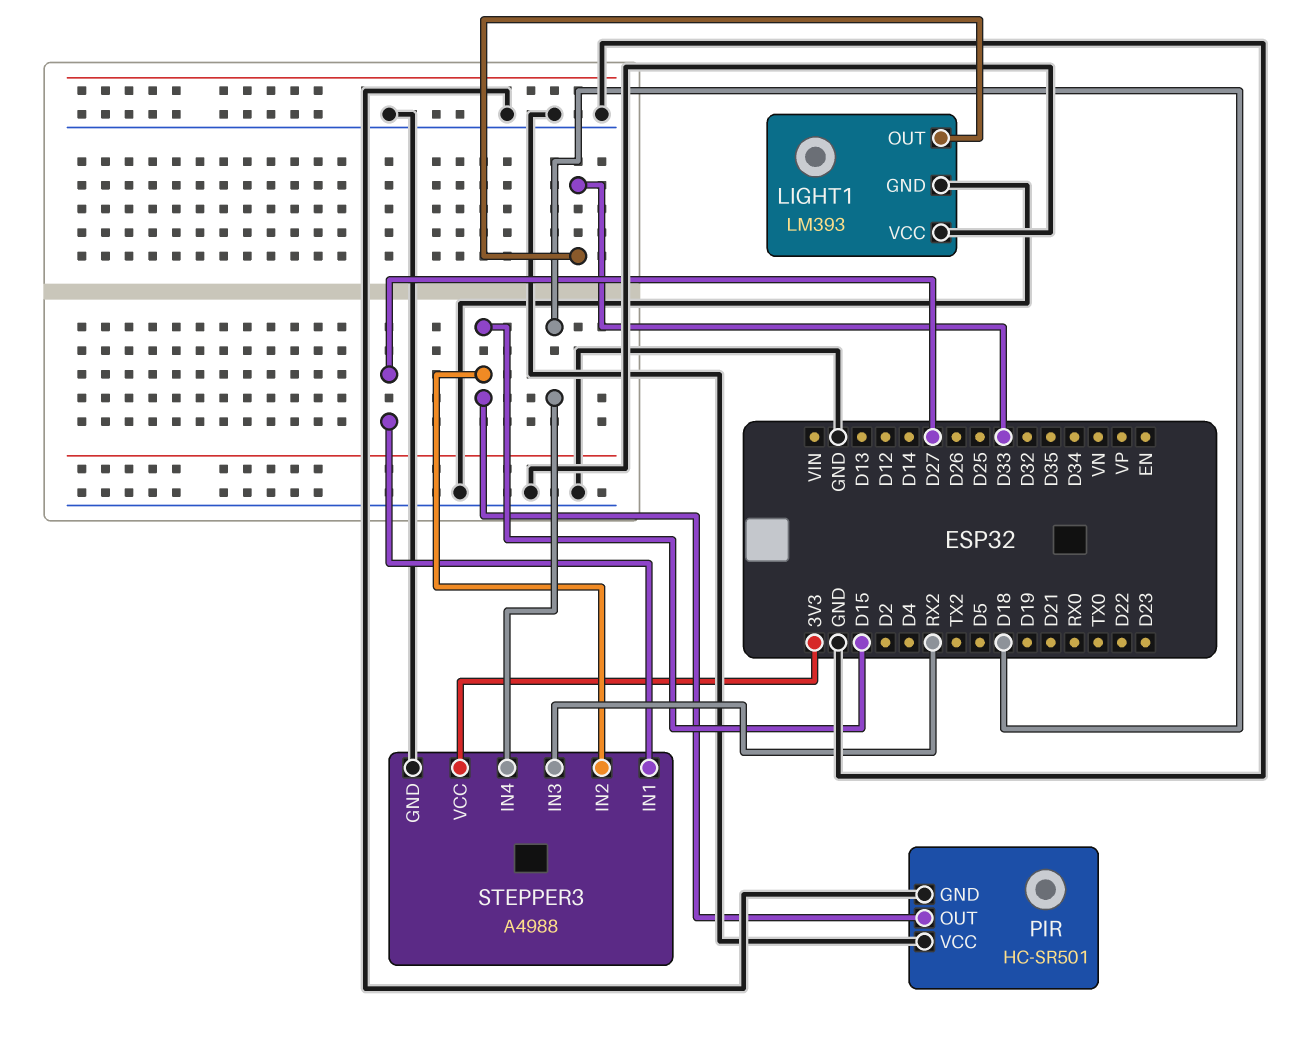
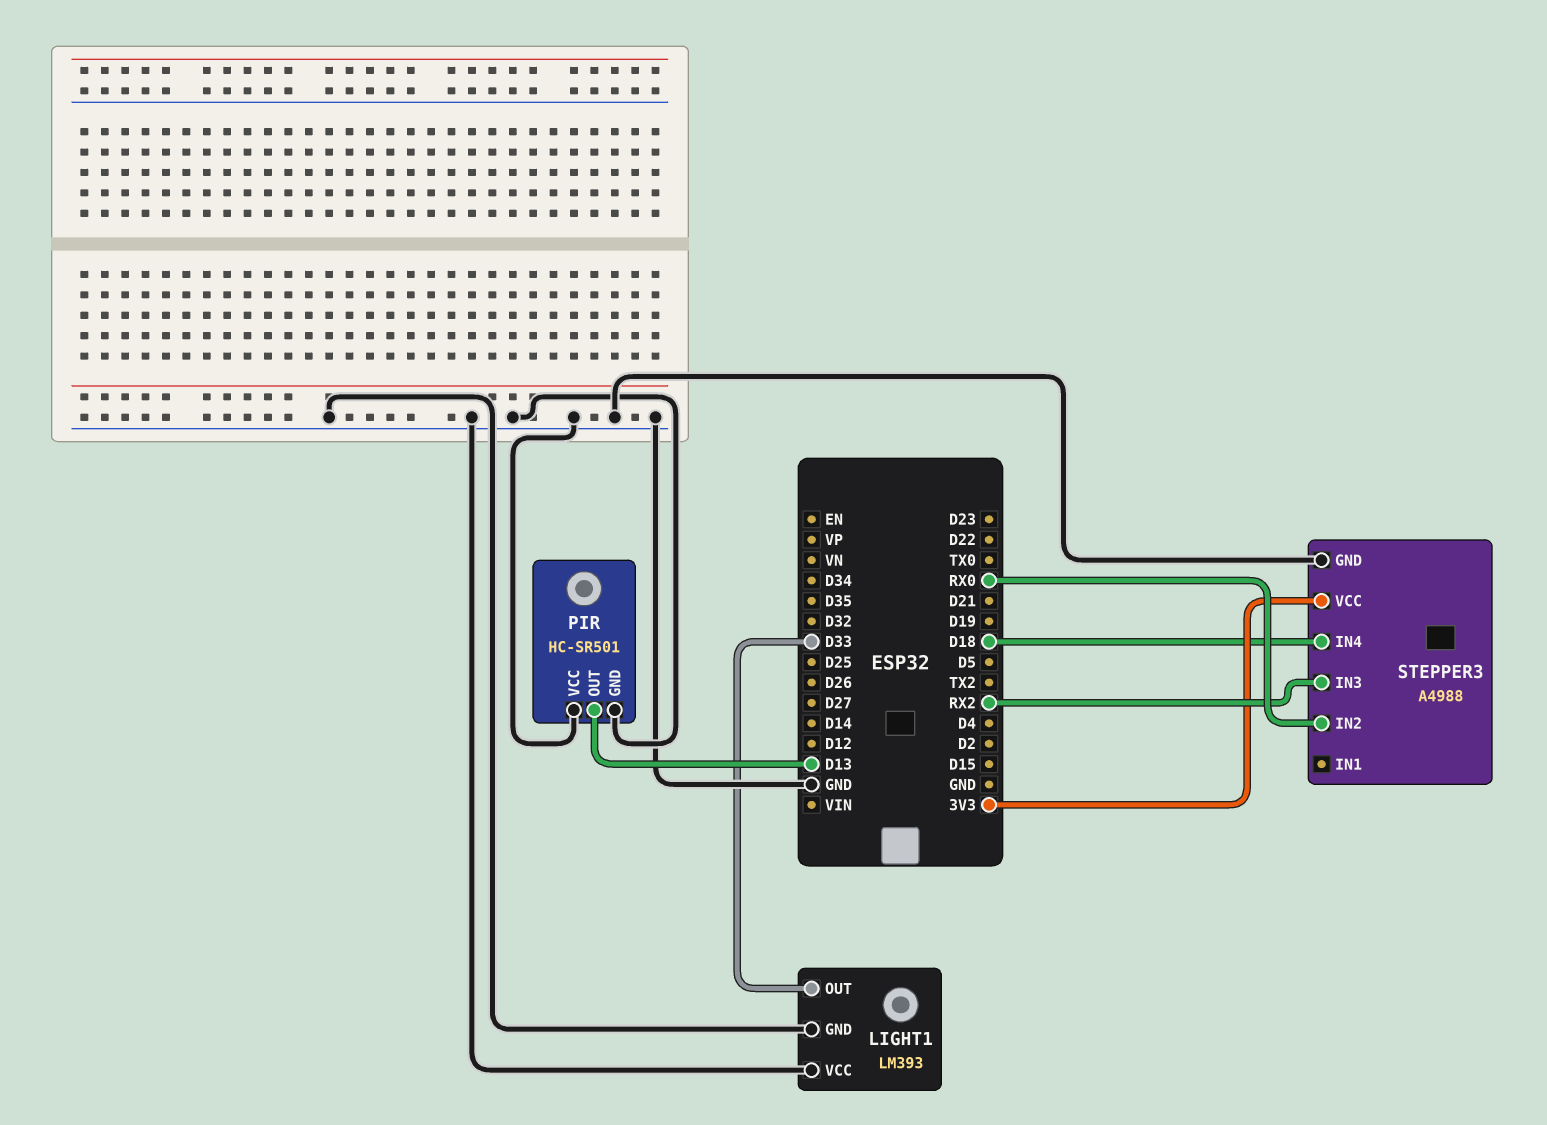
PIR pin OUT: D15 -> D13
STEPPER3 pin IN1: D27 -> none
STEPPER3 pin IN2: D15 -> RX0

